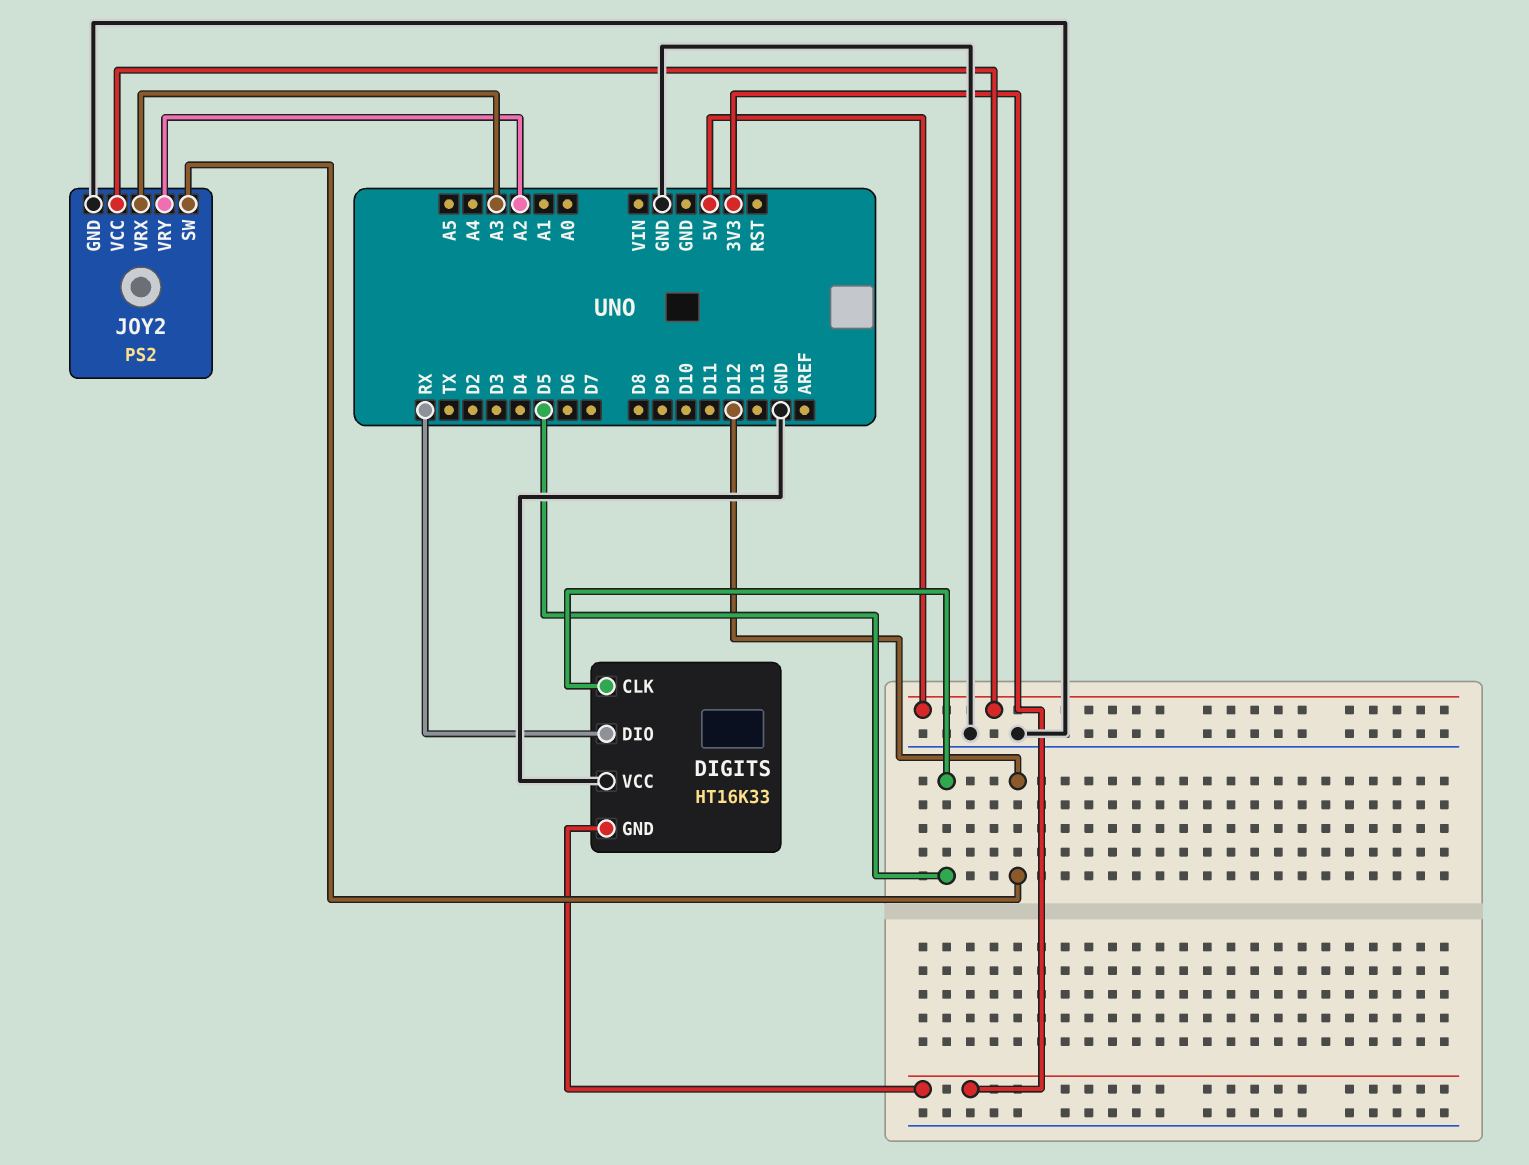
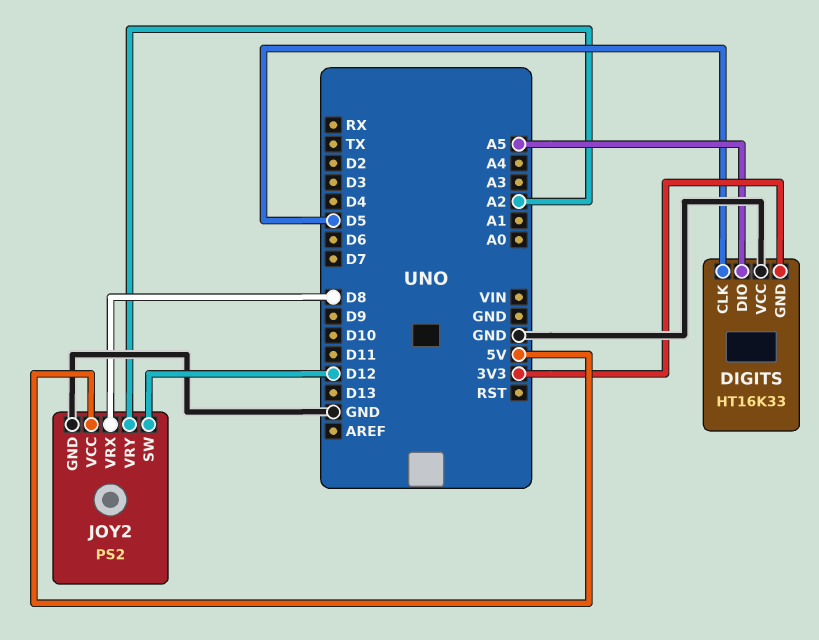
DIGITS pin DIO: RX -> A5
JOY2 pin VRX: A3 -> D8

